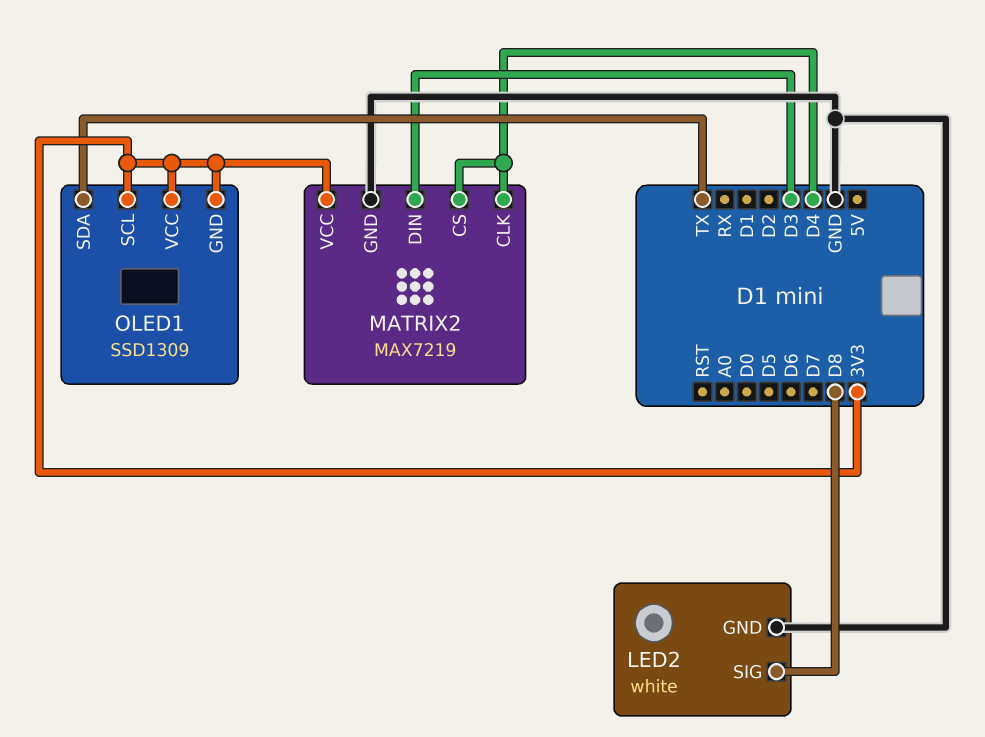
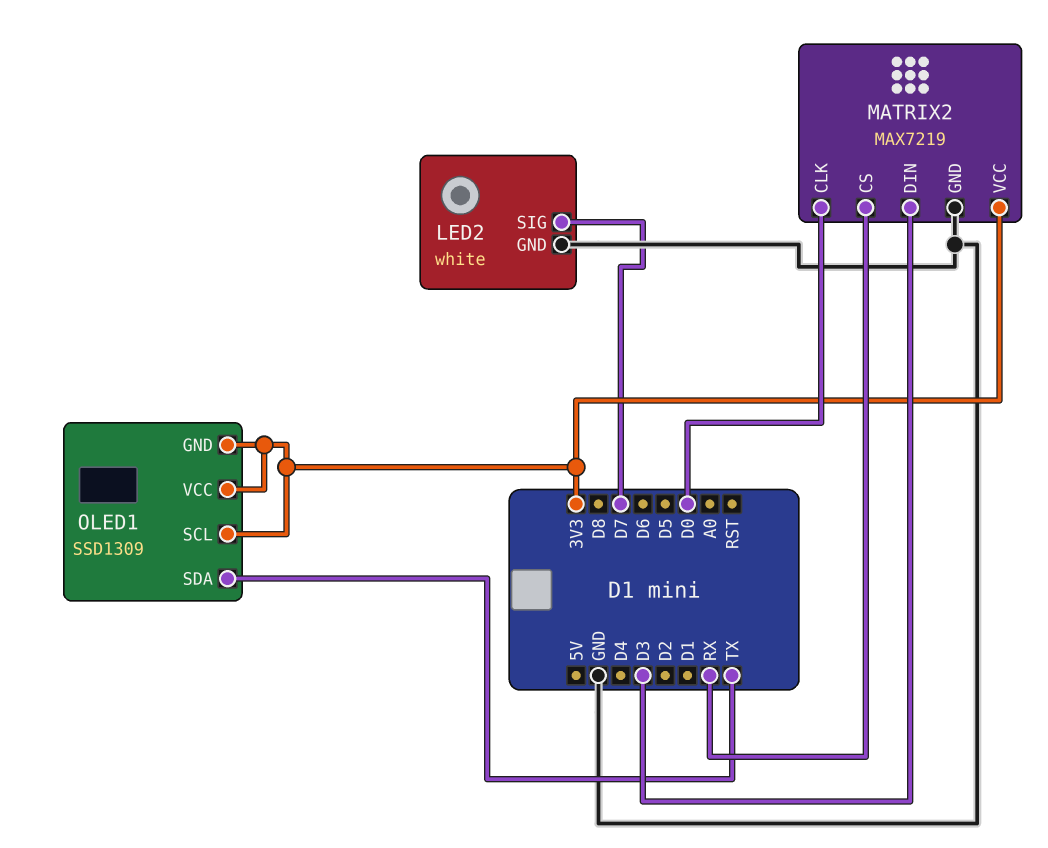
LED2 pin SIG: D8 -> D7
MATRIX2 pin CLK: D4 -> D0
MATRIX2 pin CS: D4 -> RX

